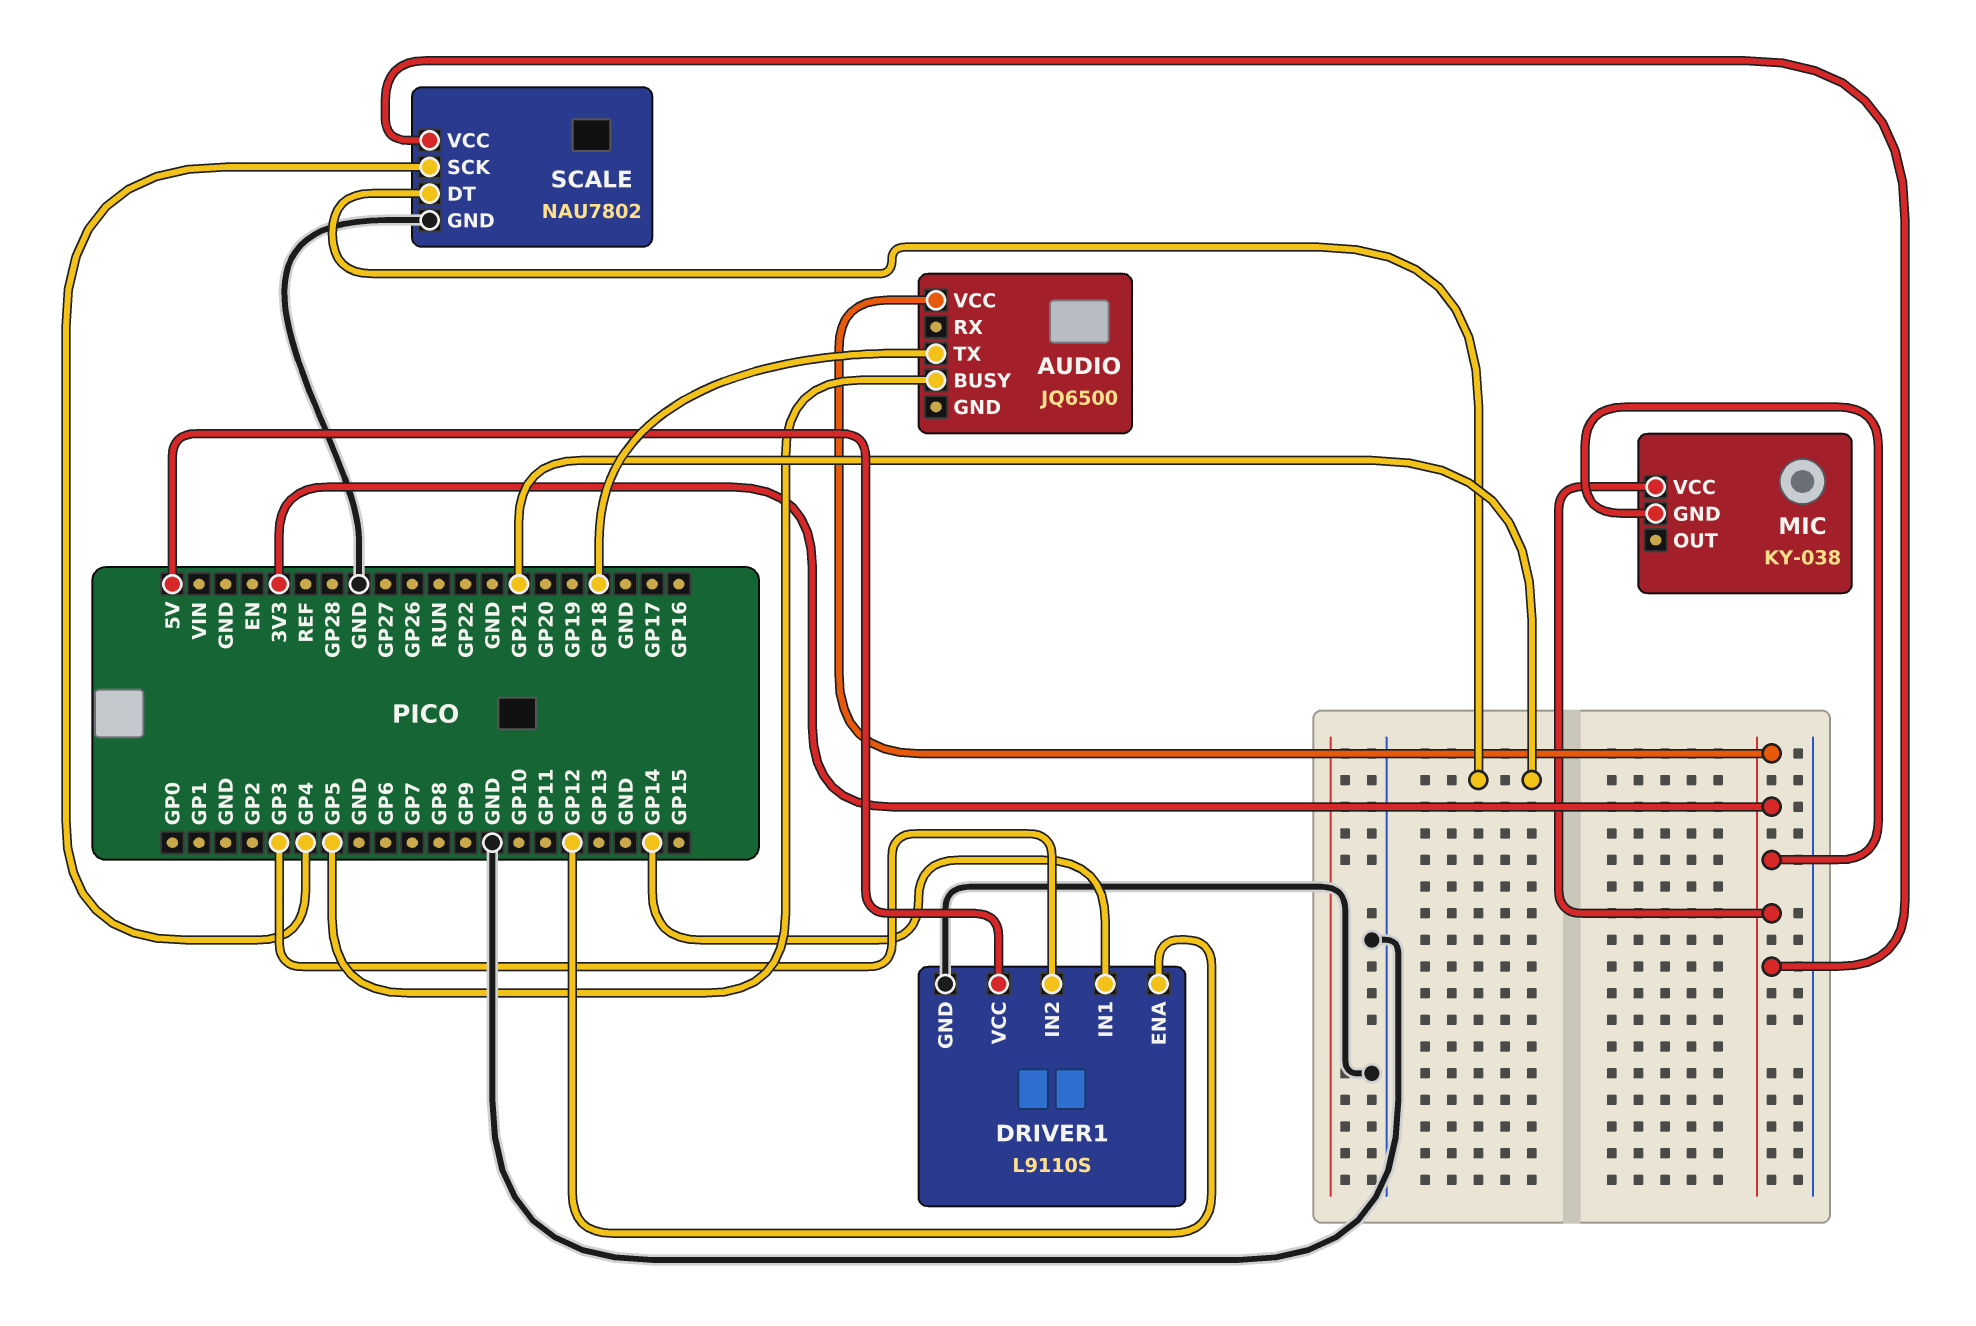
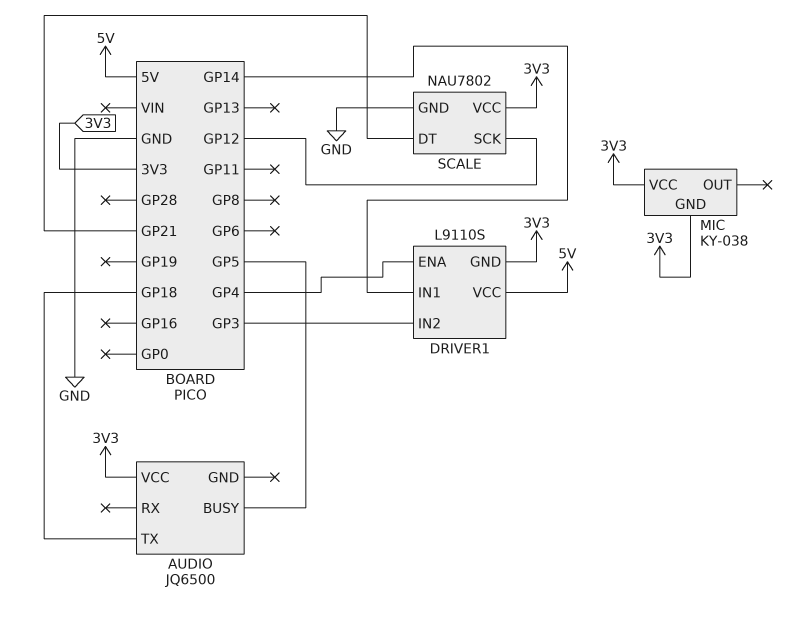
DRIVER1 pin ENA: GP12 -> GP4
DRIVER1 pin GND: GND -> 3V3
SCALE pin SCK: GP4 -> GP12

